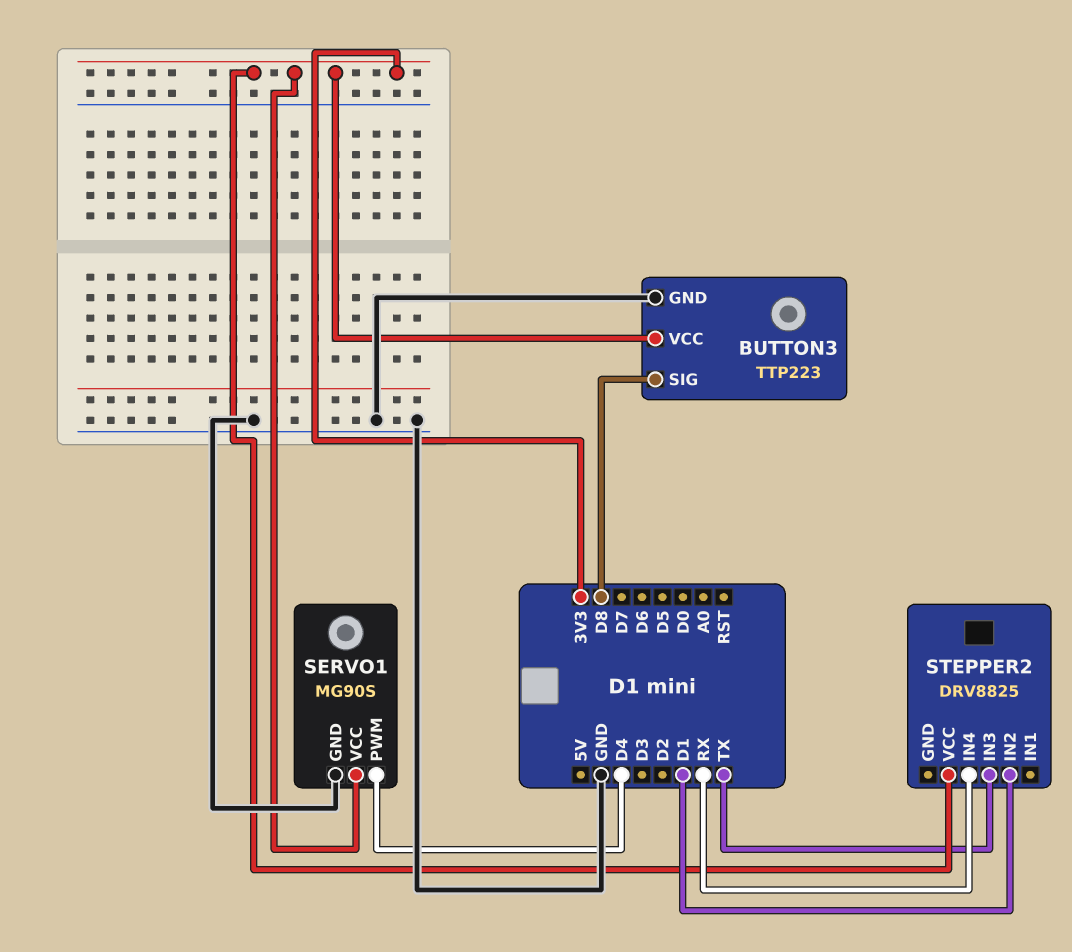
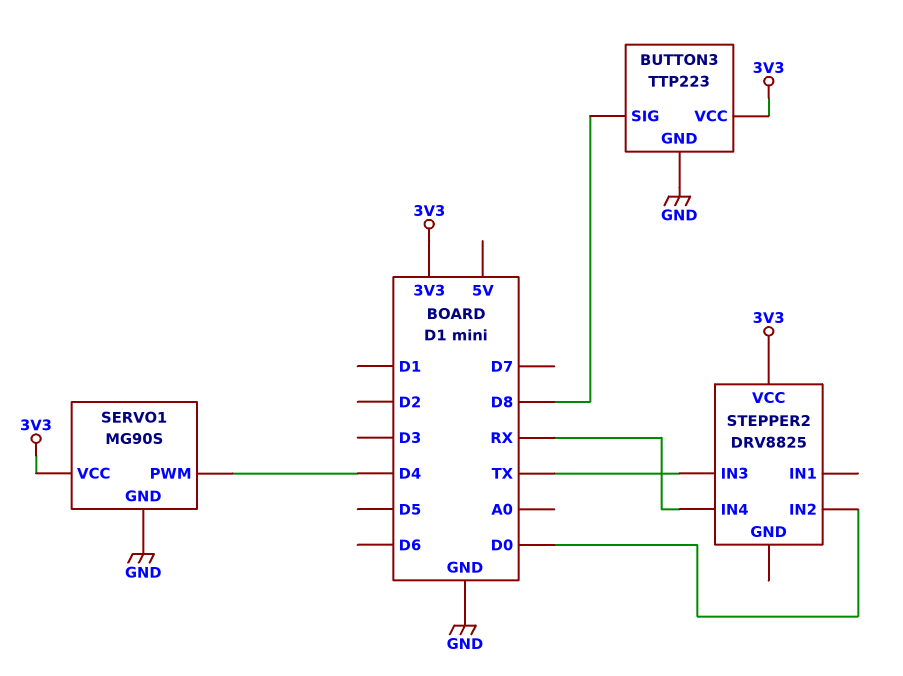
STEPPER2 pin IN2: D1 -> D0

